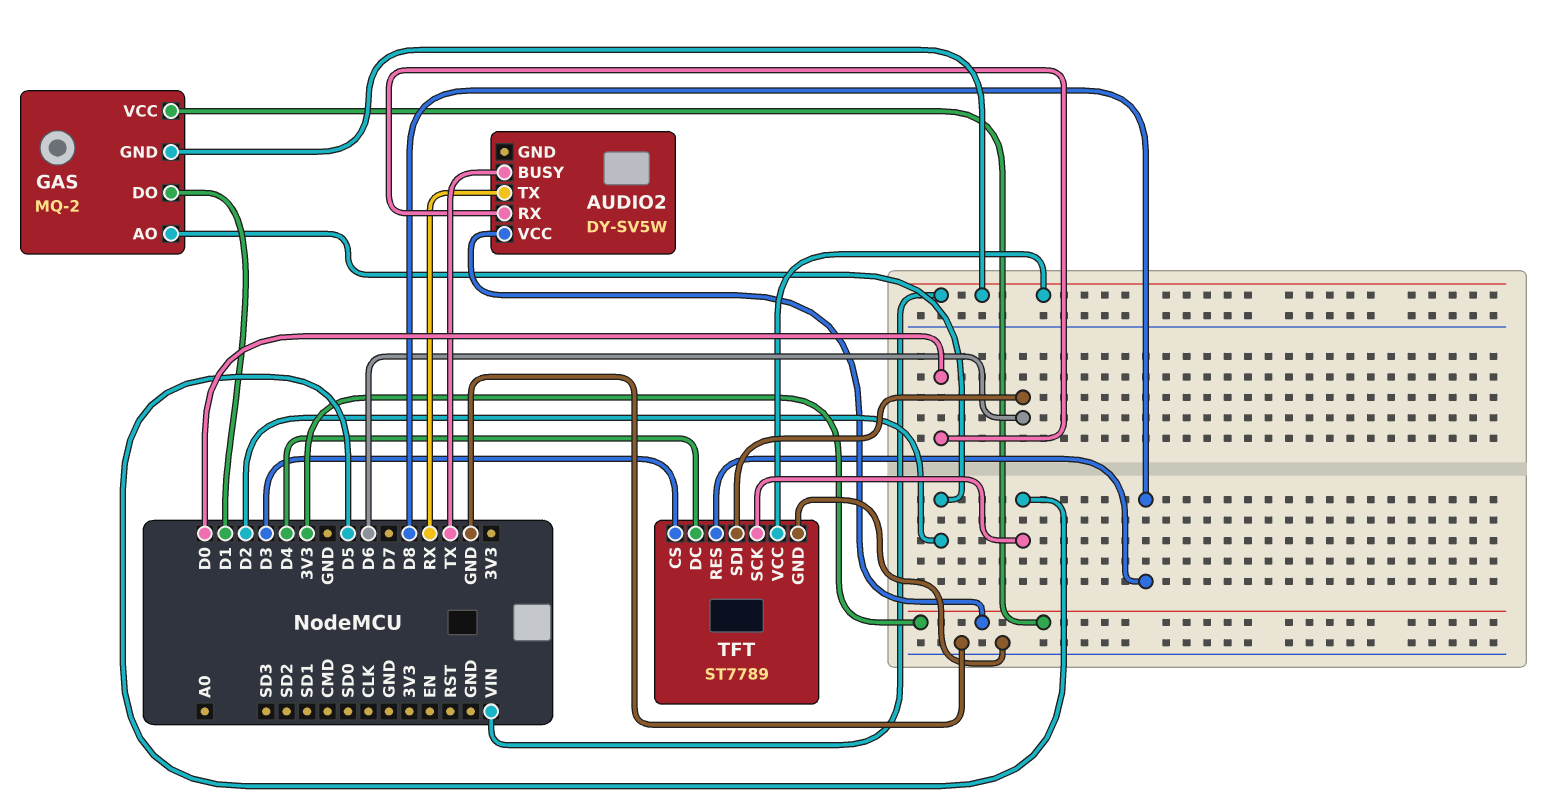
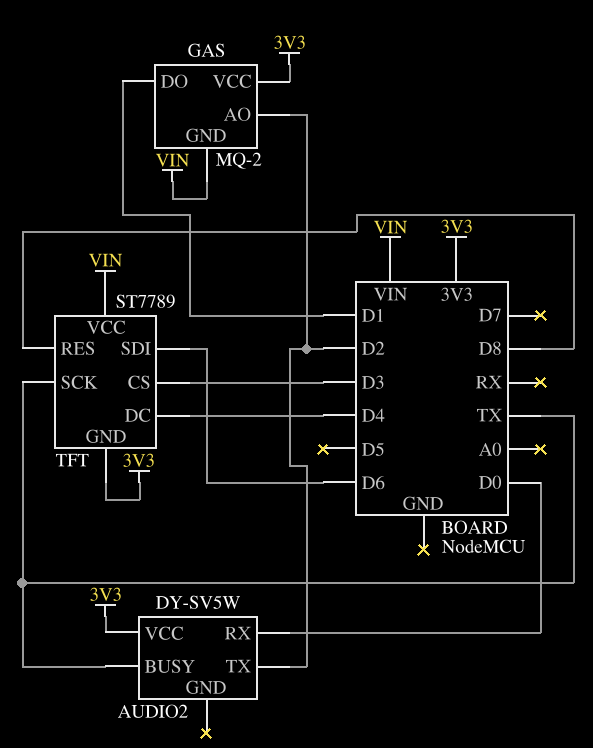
AUDIO2 pin TX: RX -> D2
TFT pin GND: GND -> 3V3
TFT pin SCK: D5 -> TX

